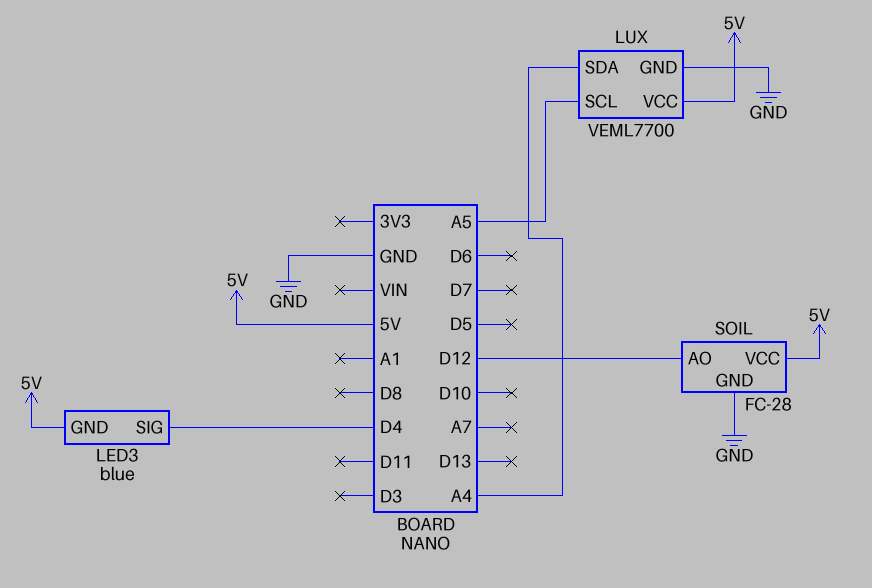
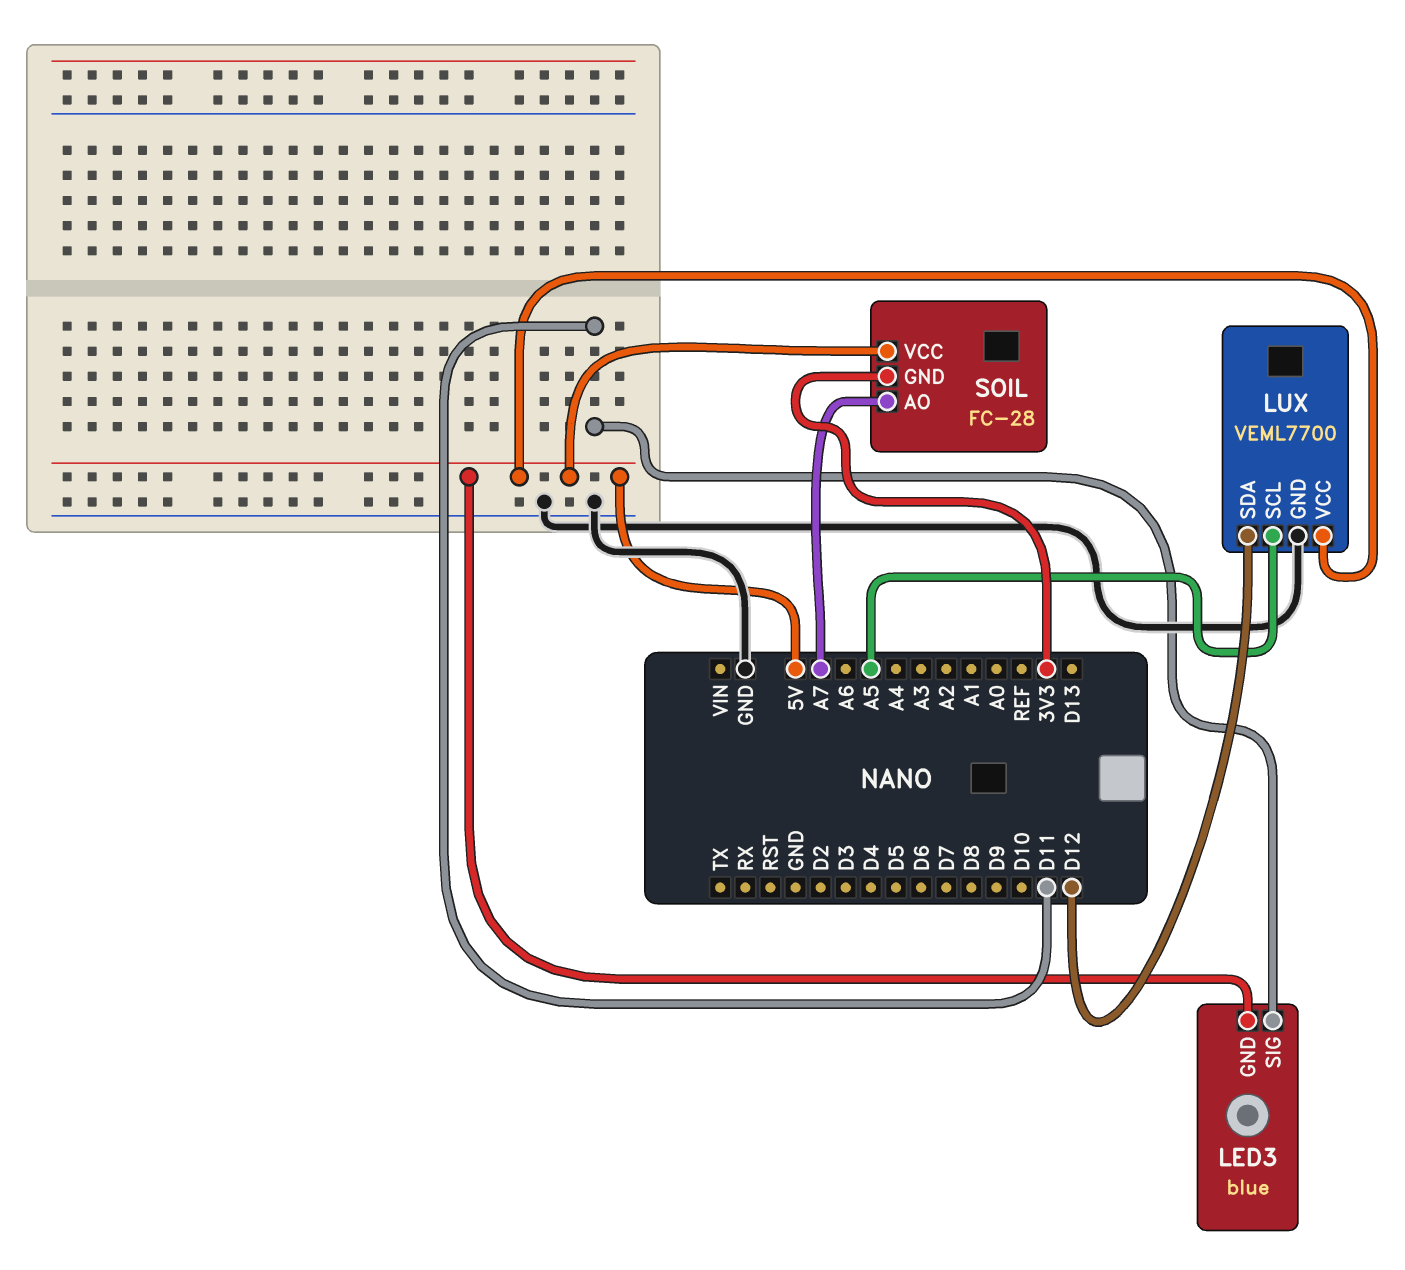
LED3 pin SIG: D4 -> D11
LUX pin SDA: A4 -> D12
SOIL pin AO: D12 -> A7
SOIL pin GND: GND -> 3V3

